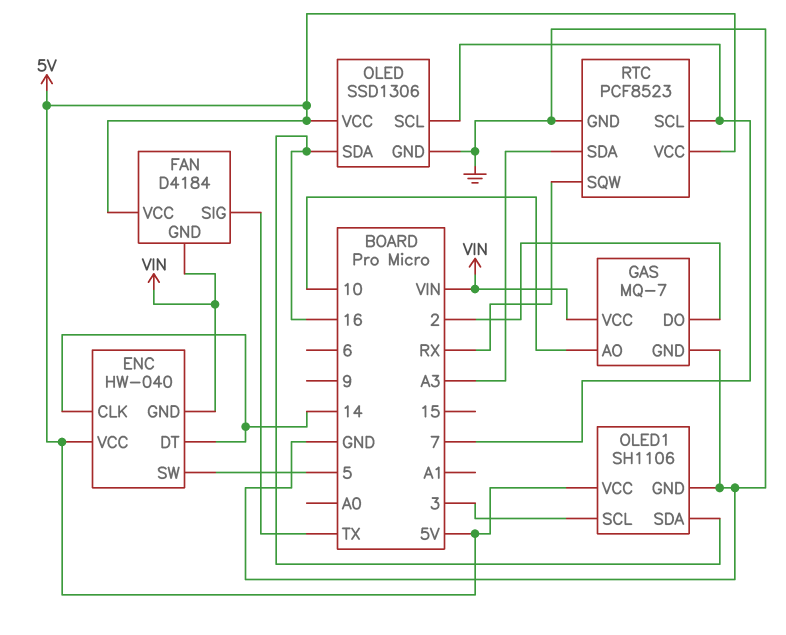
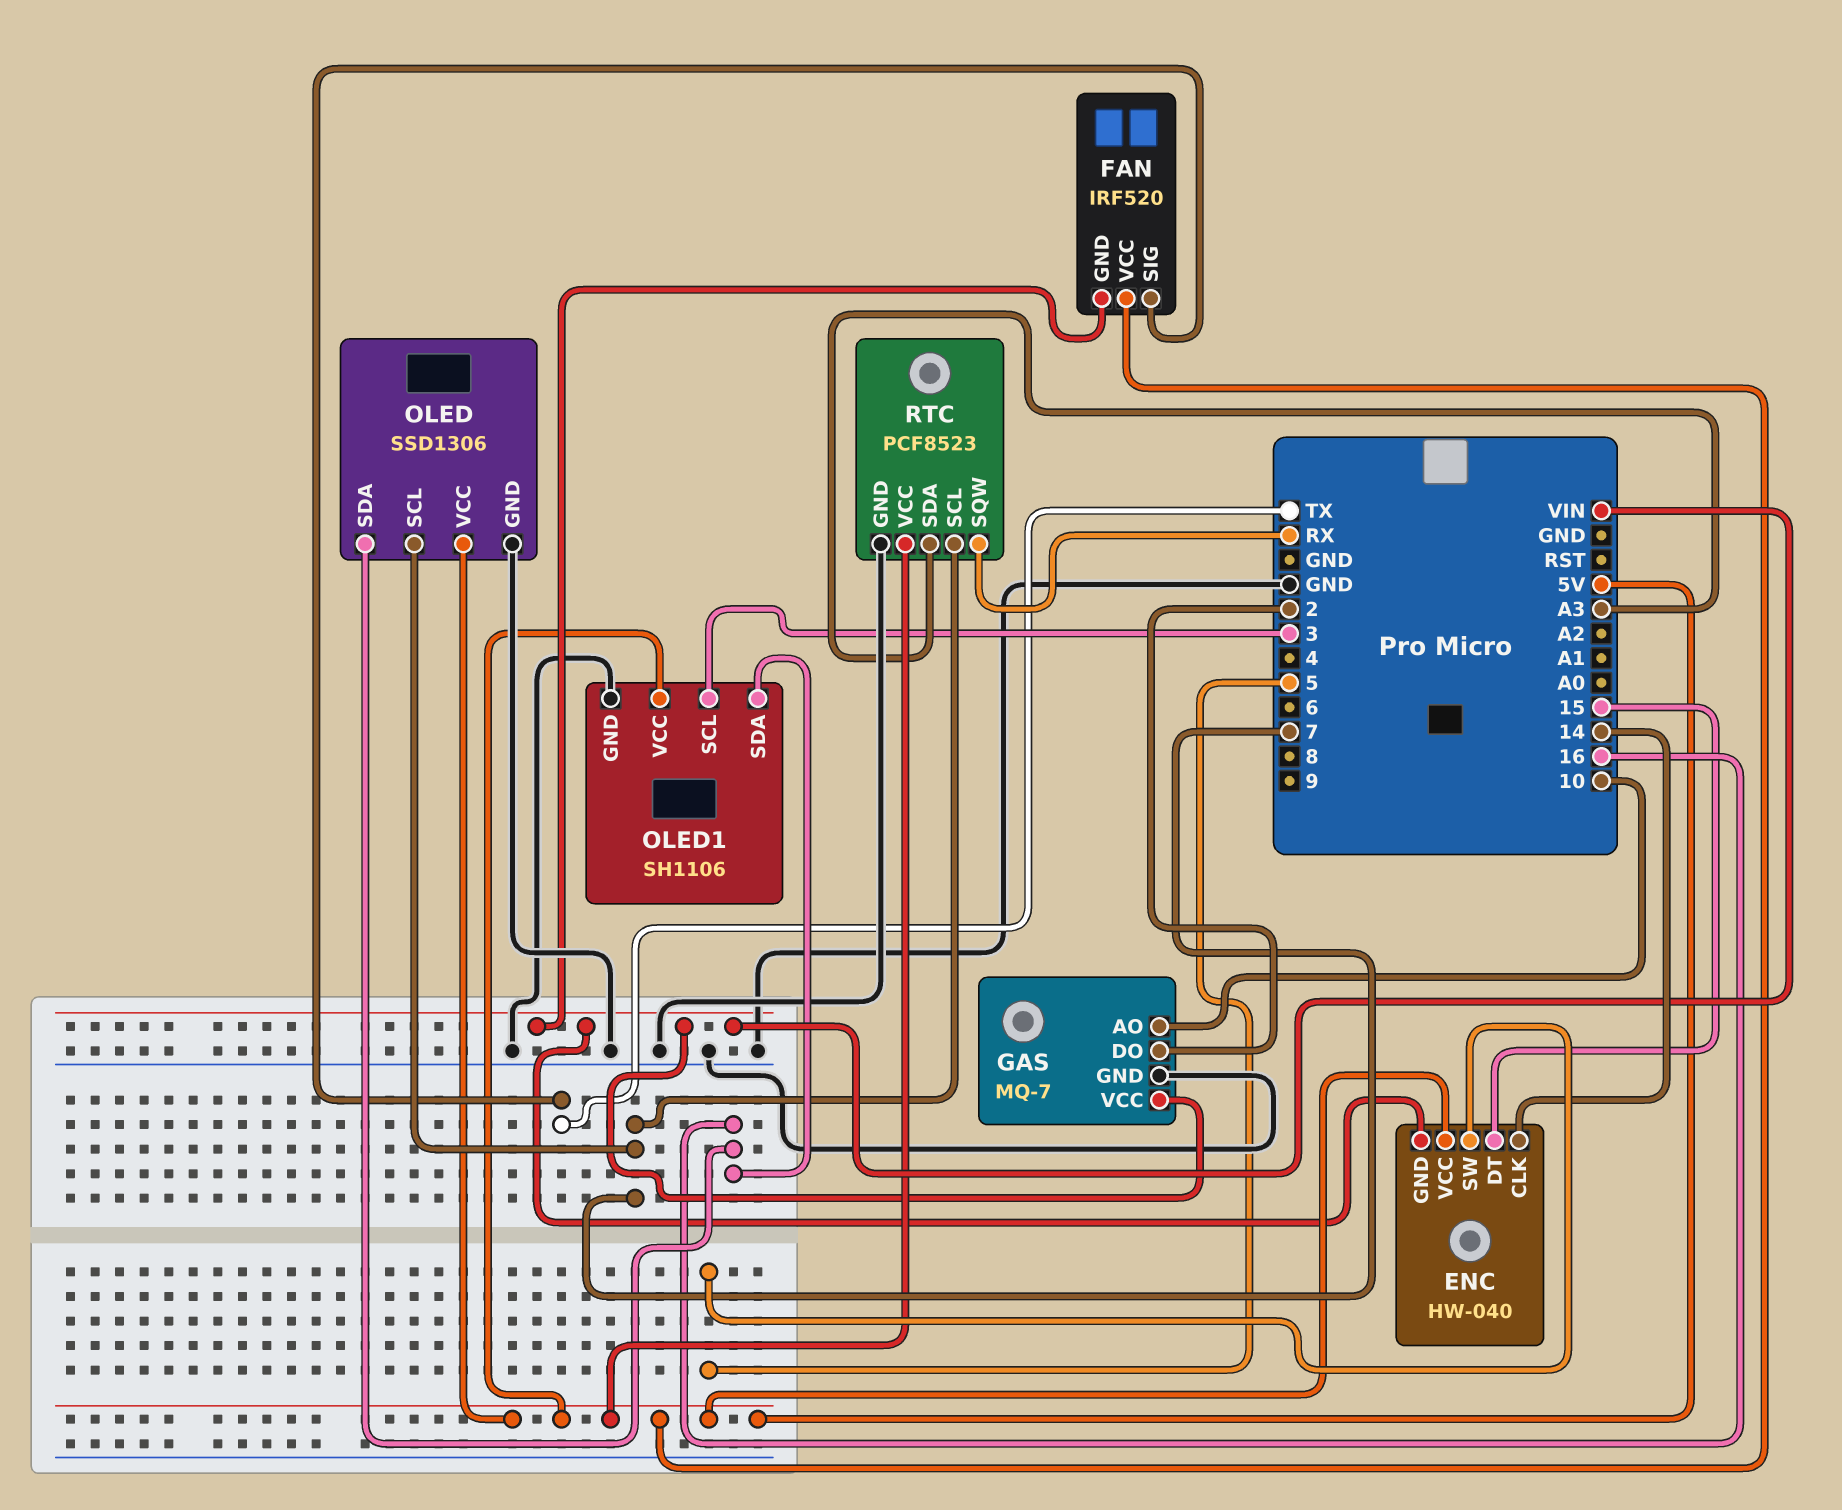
ENC pin DT: 14 -> 15
FAN: D4184 -> IRF520

